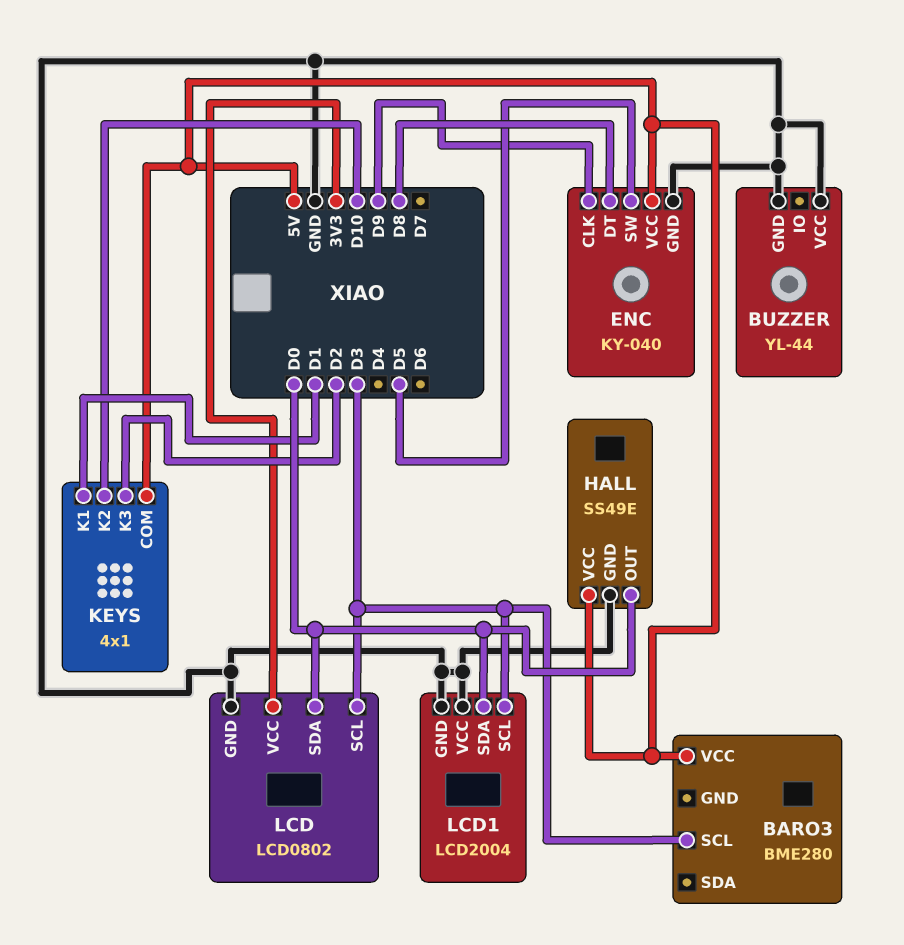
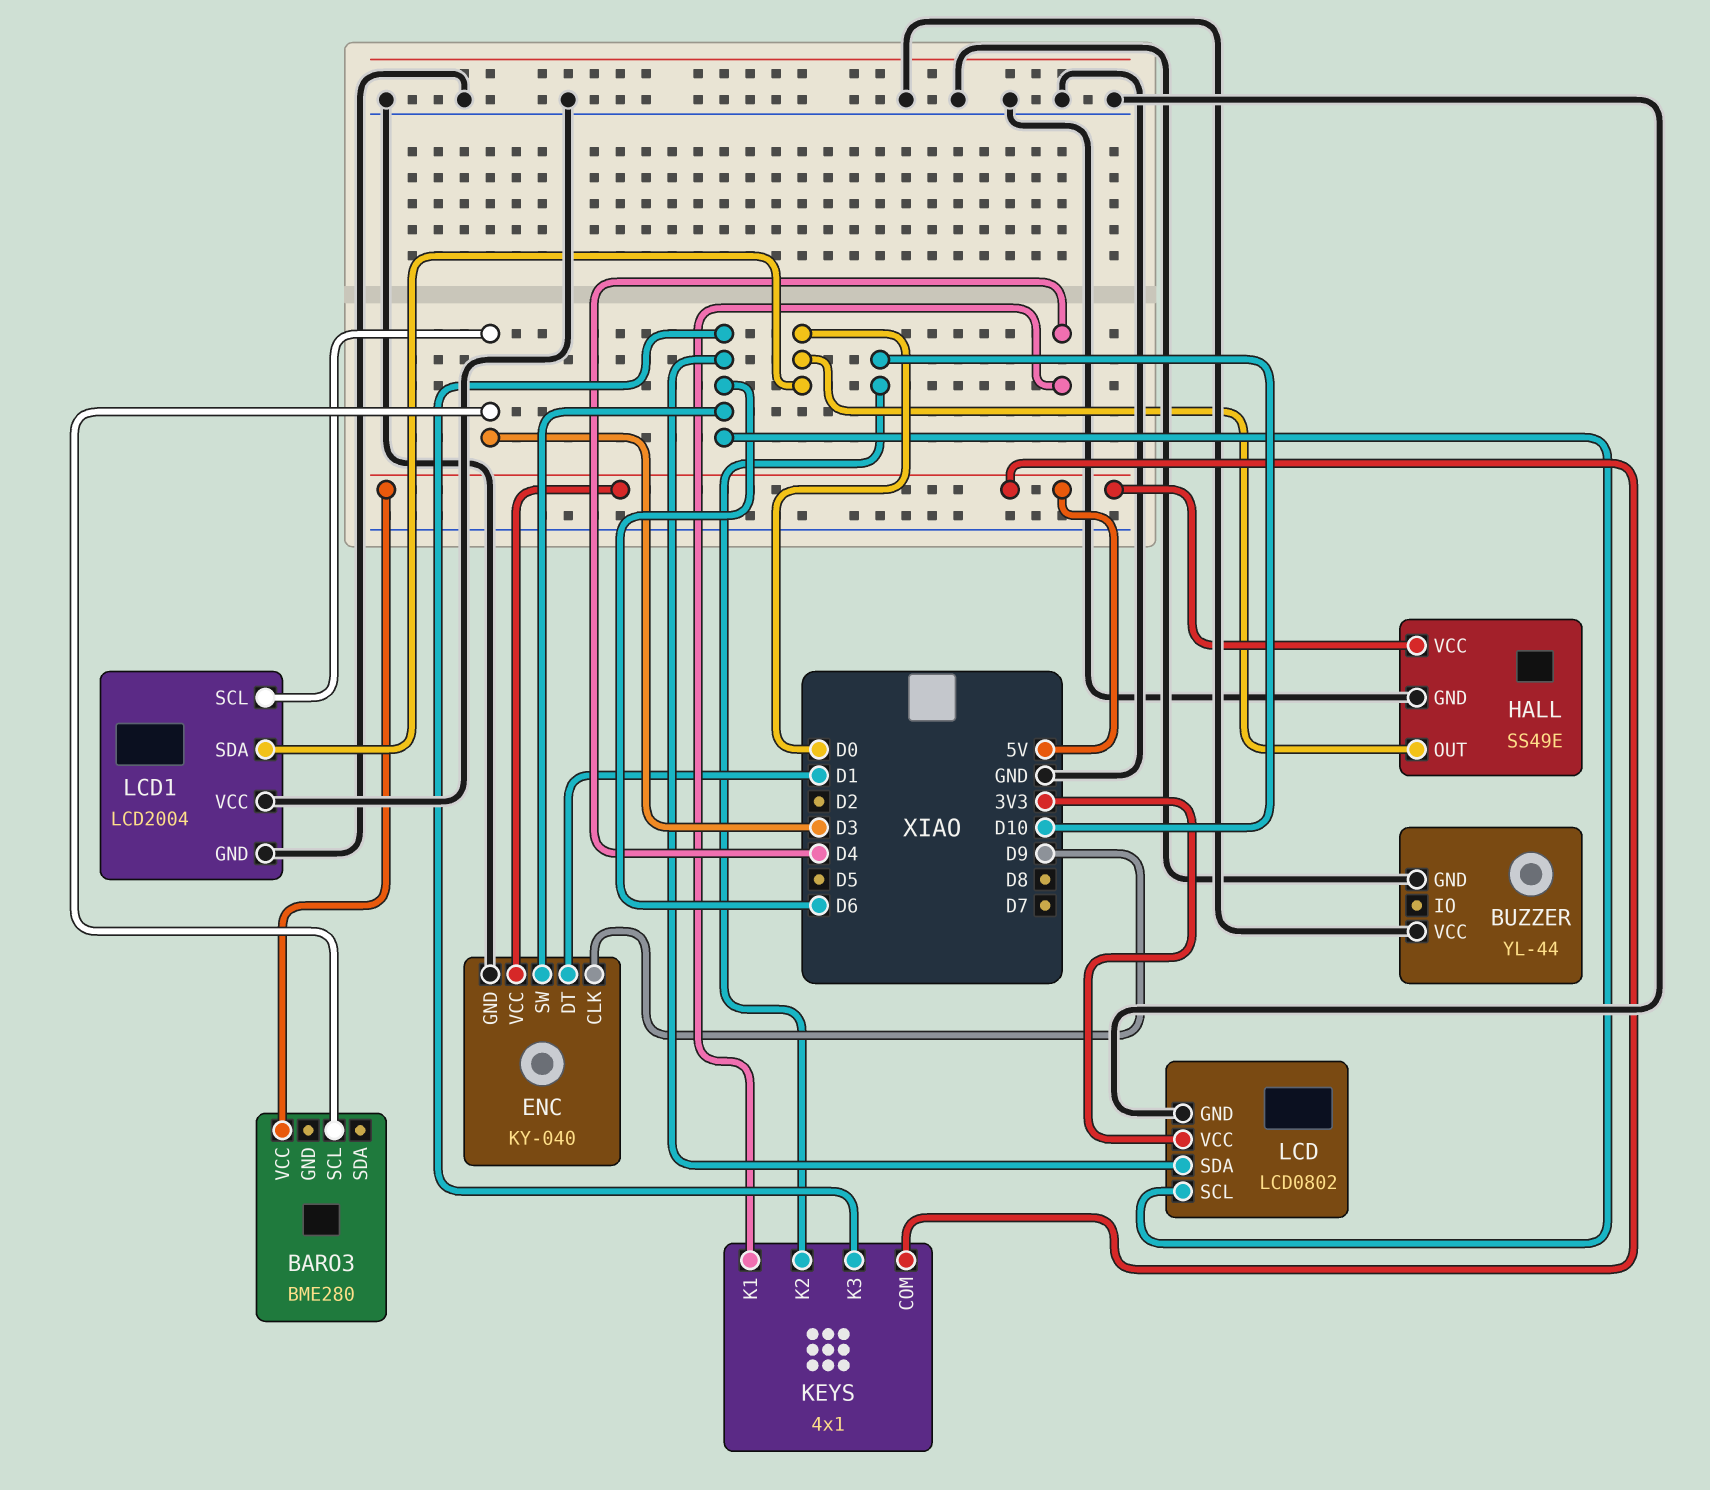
ENC pin DT: D8 -> D1
ENC pin SW: D5 -> D6
KEYS pin K1: D1 -> D4
KEYS pin K3: D2 -> D6
LCD pin SCL: D3 -> D6
LCD pin SDA: D0 -> D6

